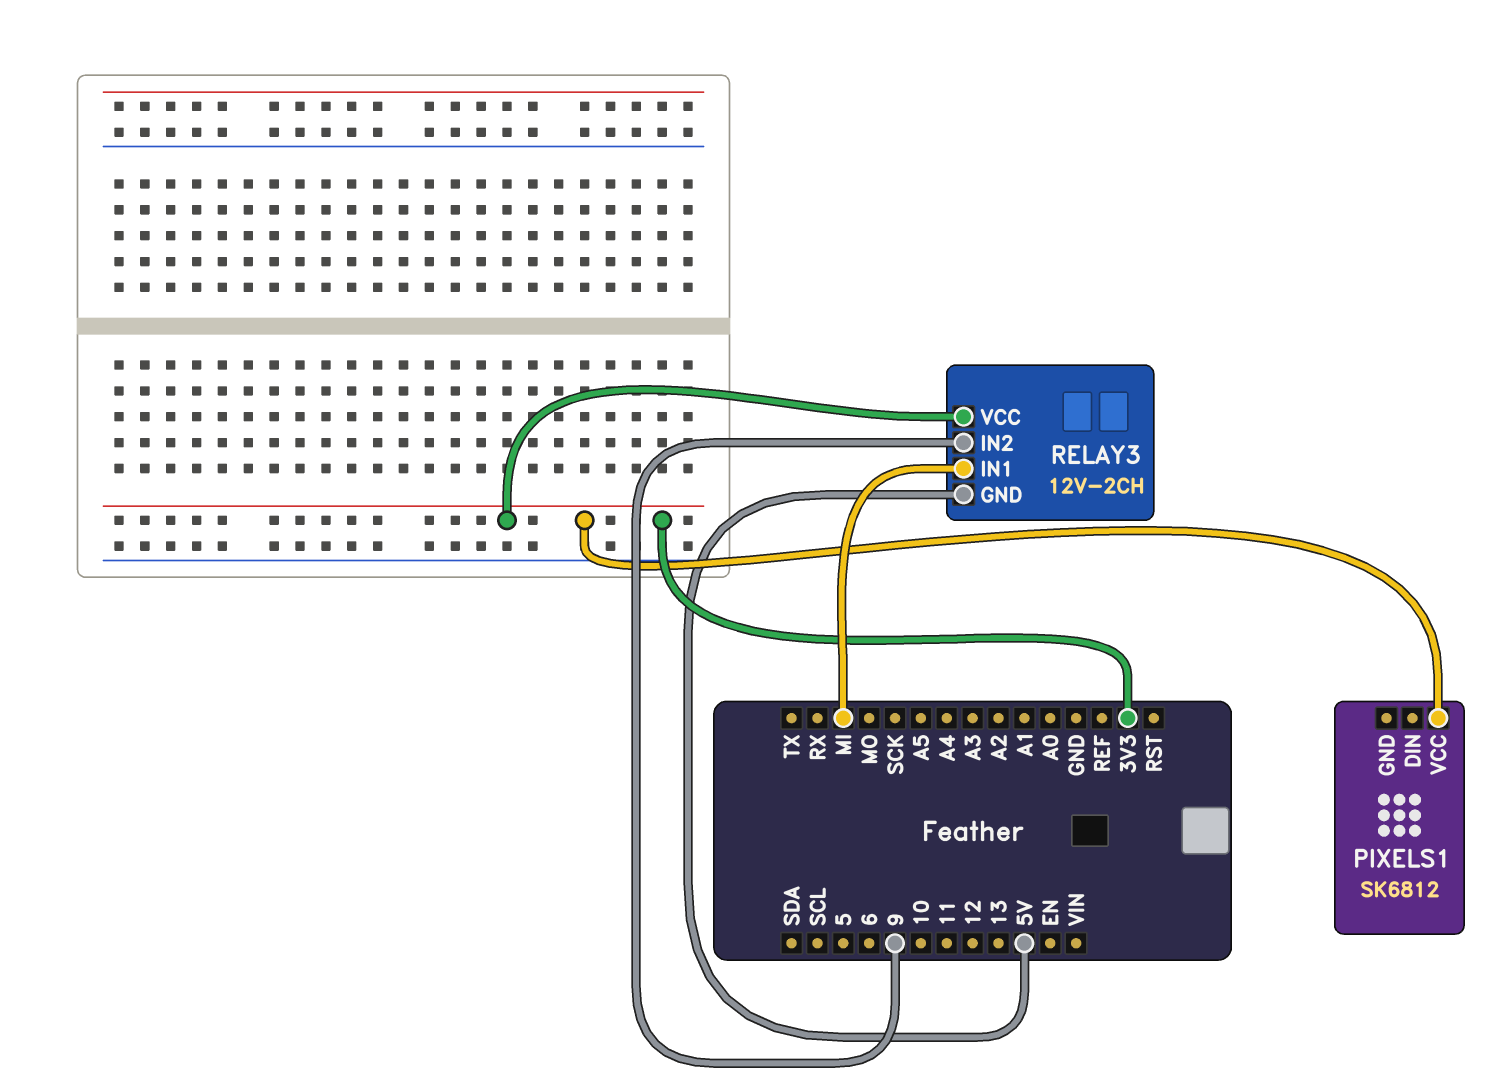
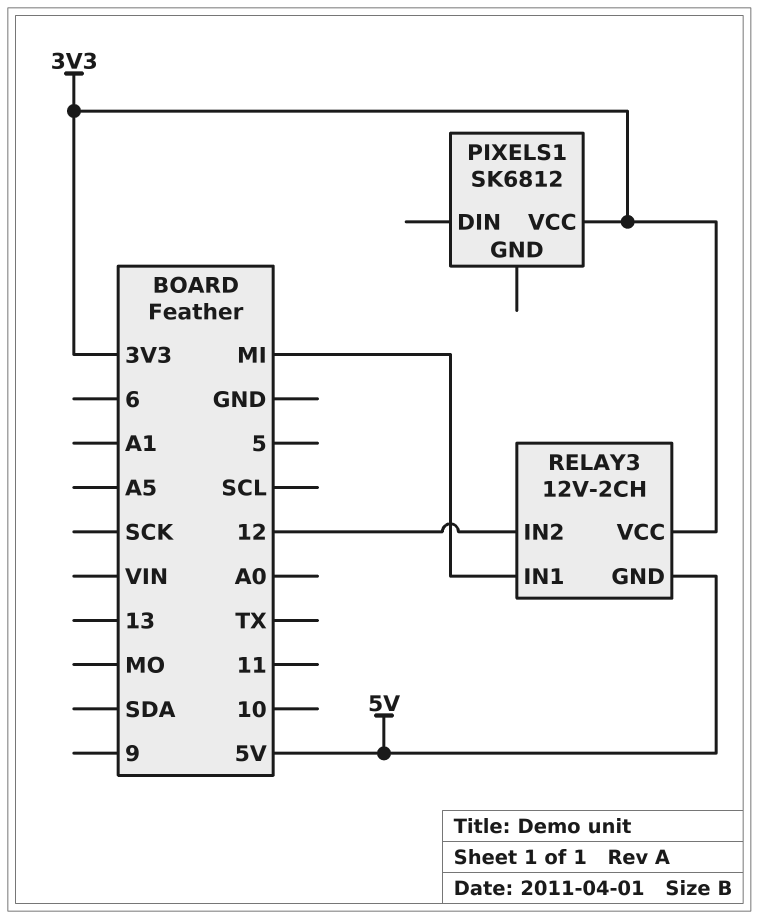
RELAY3 pin IN2: 9 -> 12

